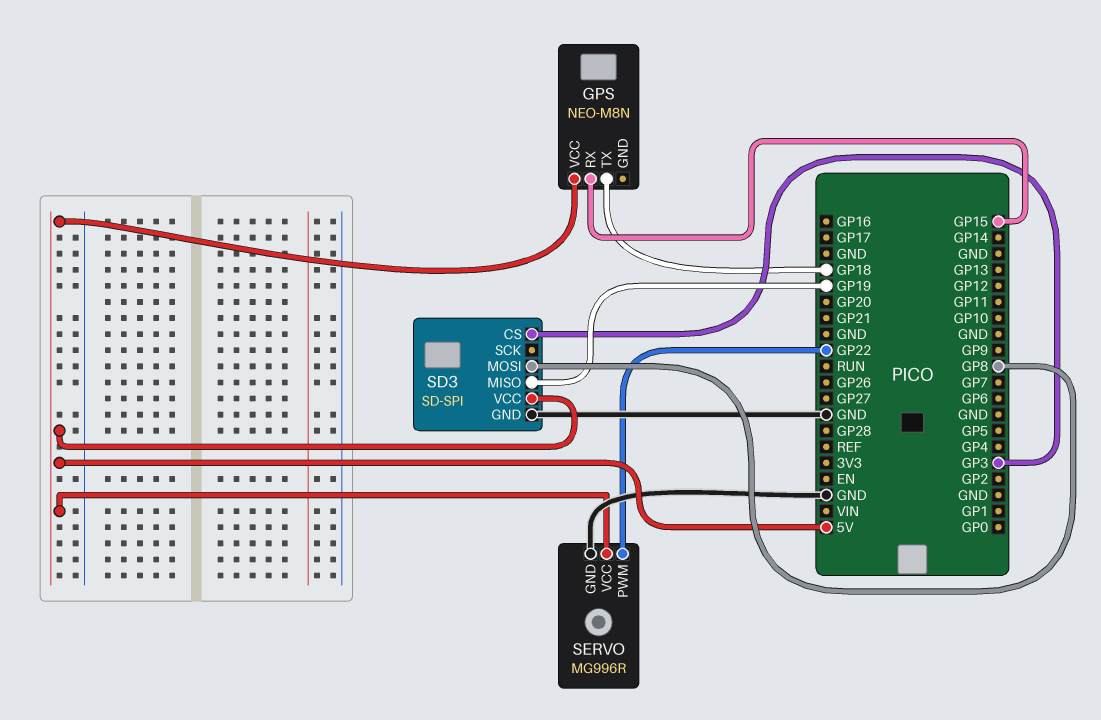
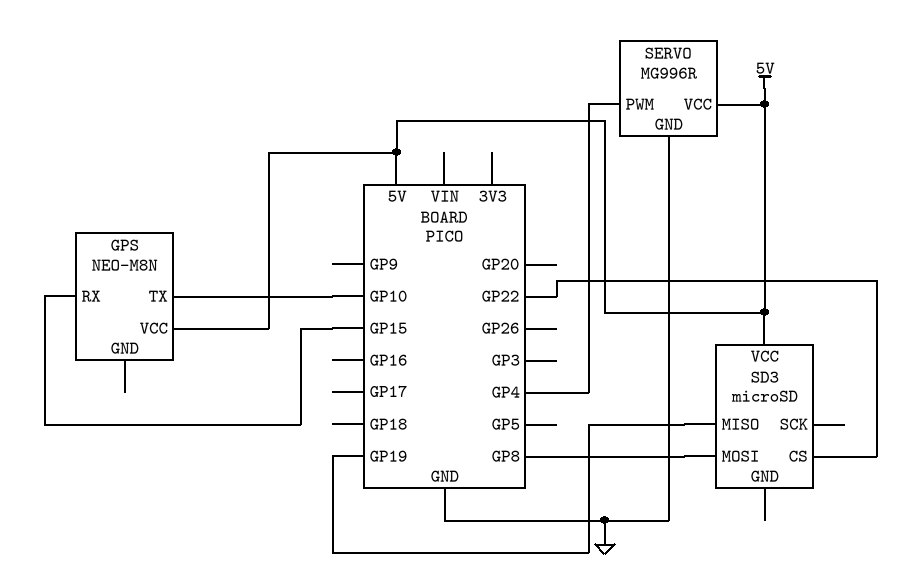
GPS pin TX: GP18 -> GP10
SD3: SD-SPI -> microSD
SD3 pin CS: GP3 -> GP22
SD3 pin GND: GND -> none
SERVO pin PWM: GP22 -> GP4

